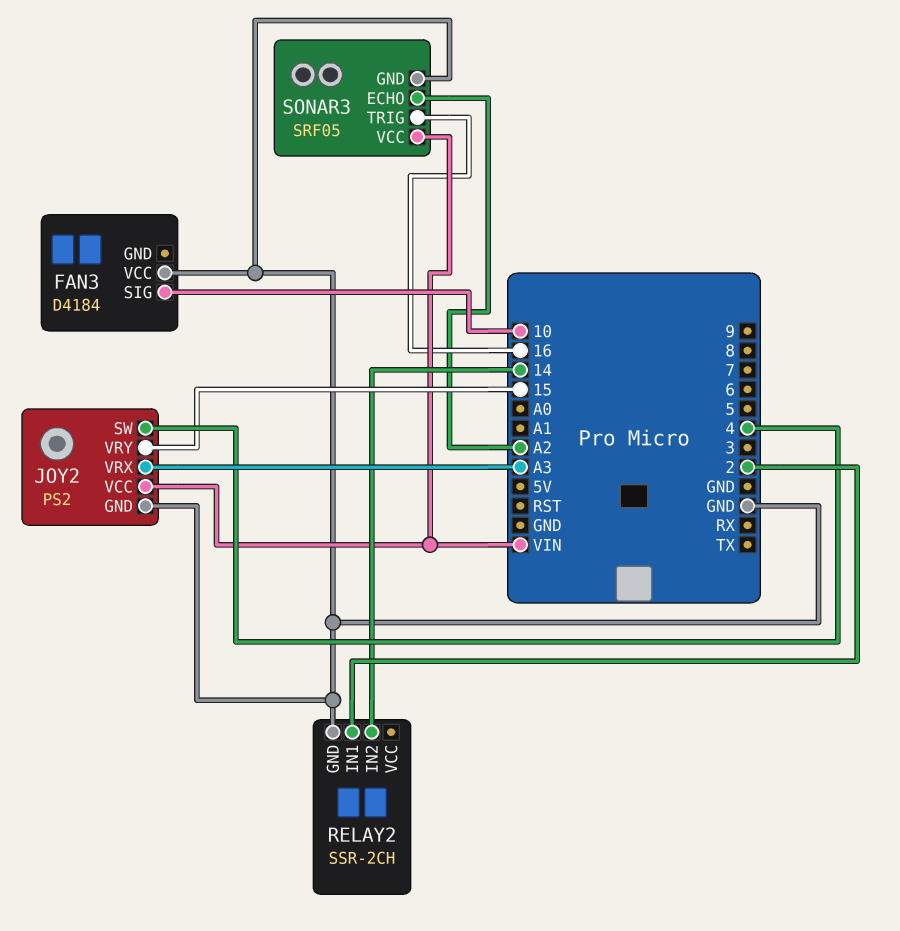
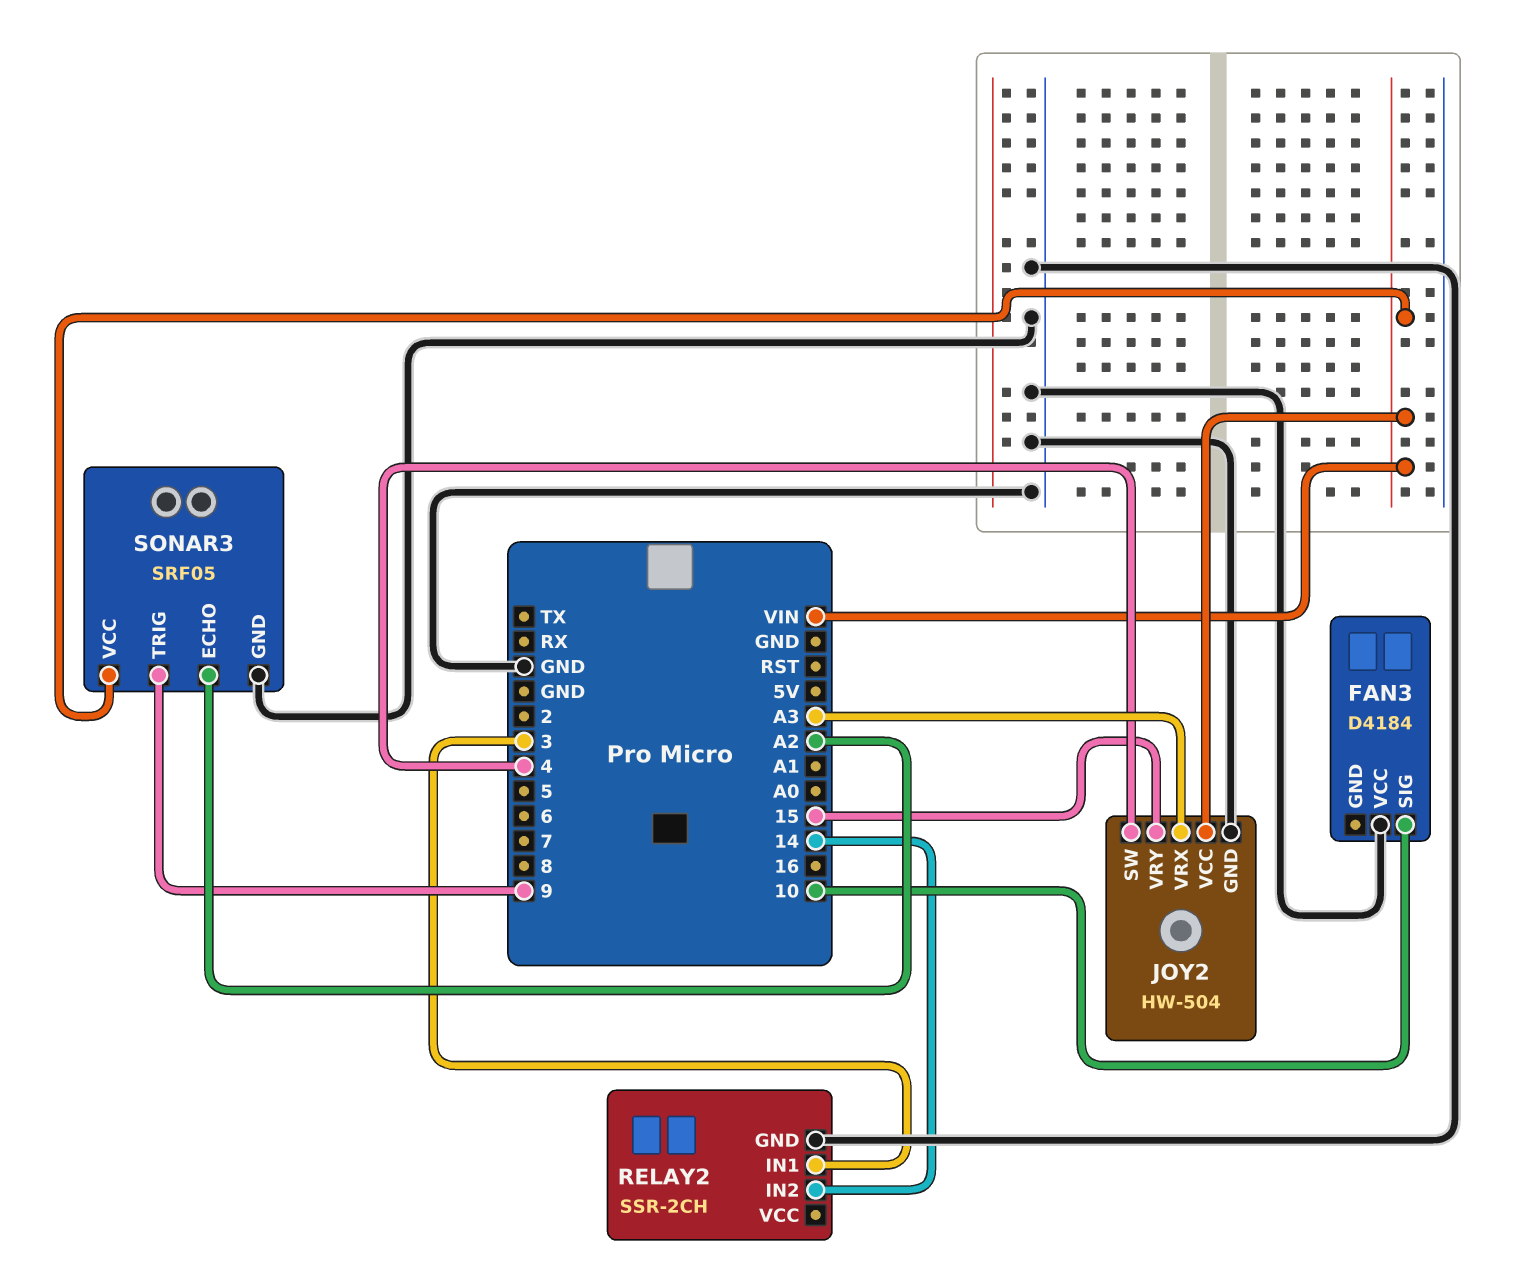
JOY2: PS2 -> HW-504
RELAY2 pin IN1: 2 -> 3
SONAR3 pin TRIG: 16 -> 9

